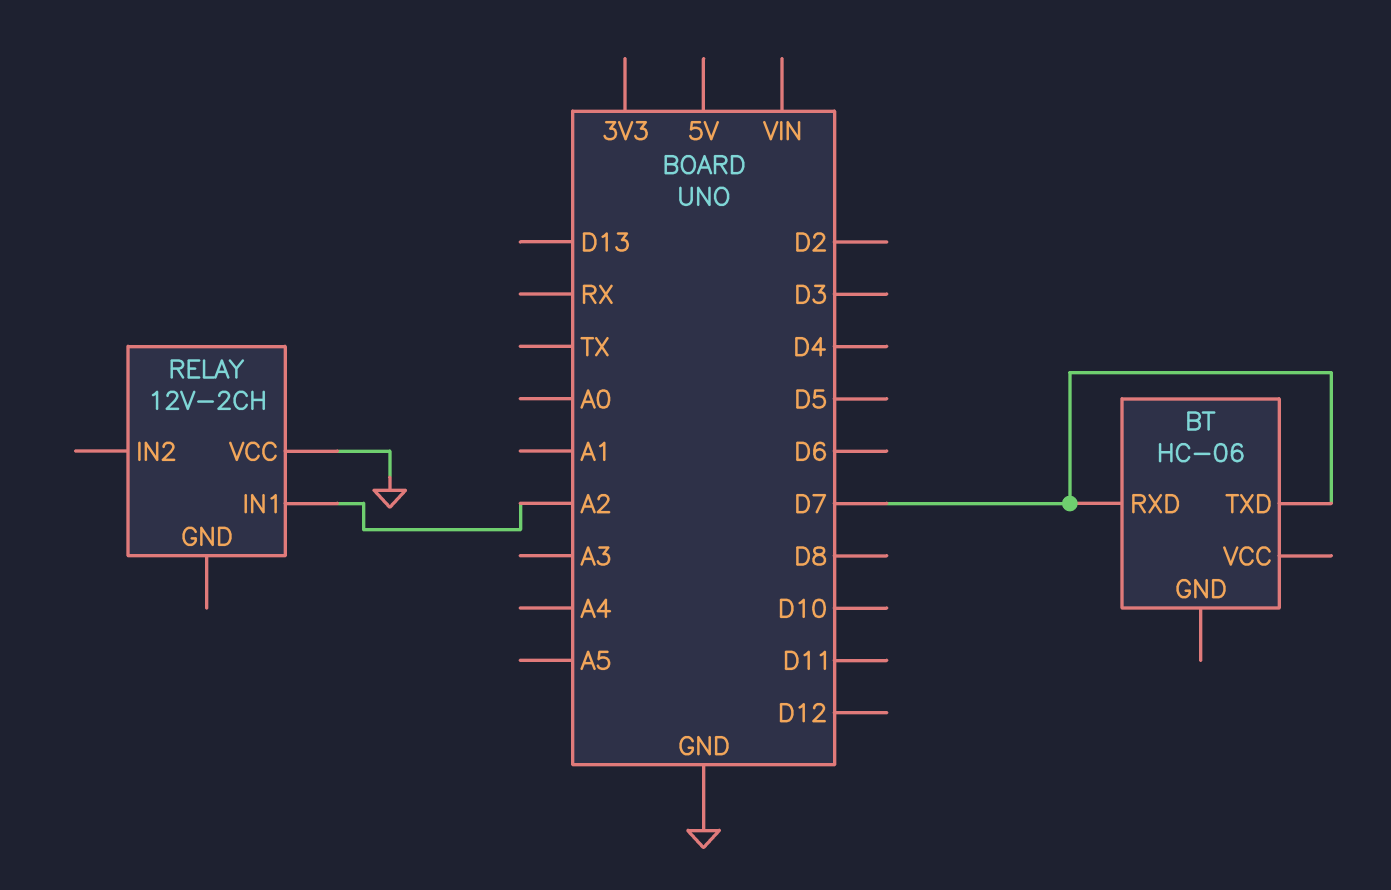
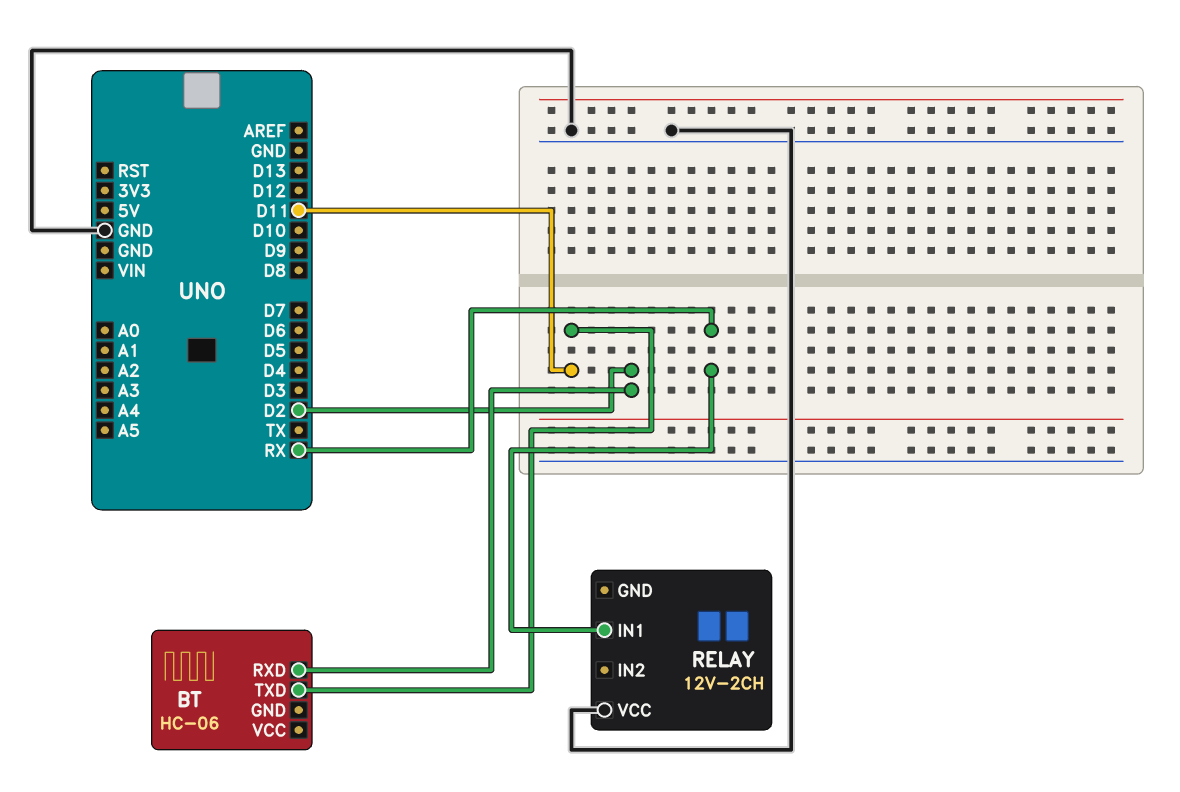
BT pin RXD: D7 -> D2
BT pin TXD: D7 -> D11
RELAY pin IN1: A2 -> RX

